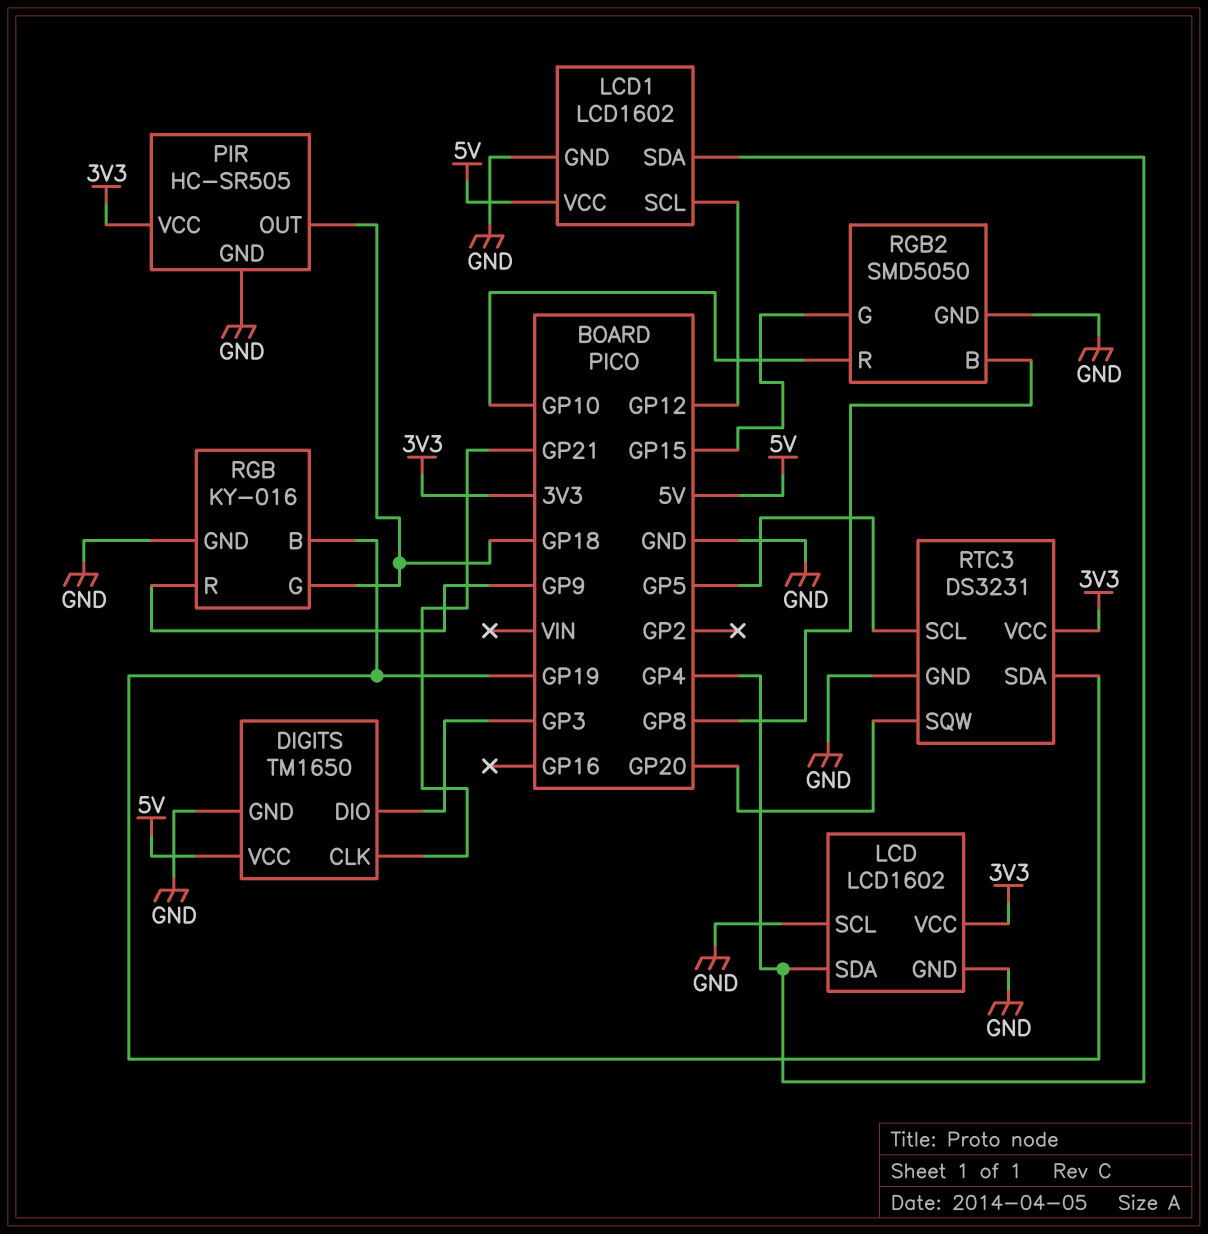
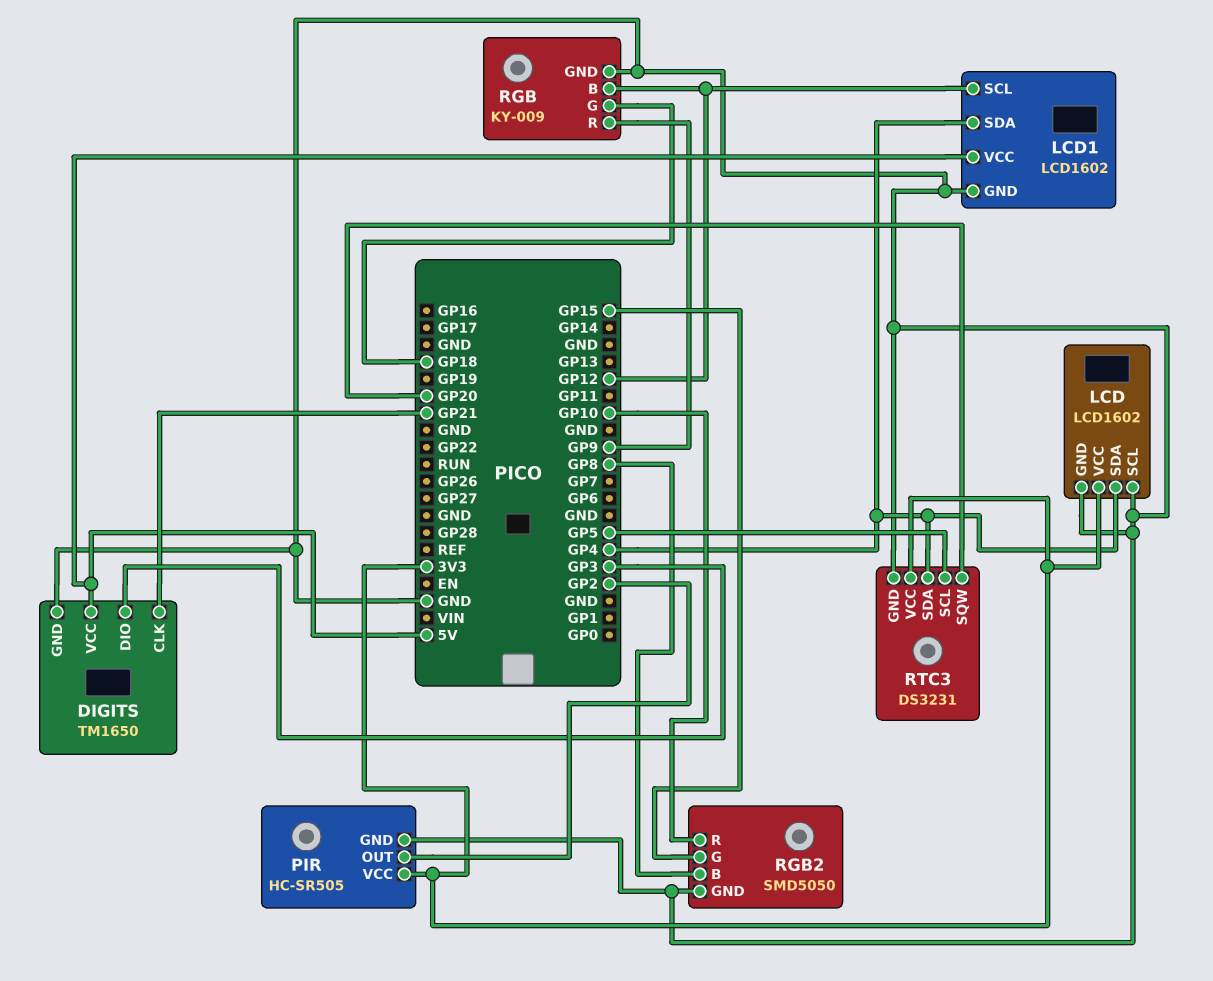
PIR pin OUT: GP18 -> GP2
RGB: KY-016 -> KY-009
RGB pin B: GP19 -> GP12
RTC3 pin SDA: GP19 -> GP4

